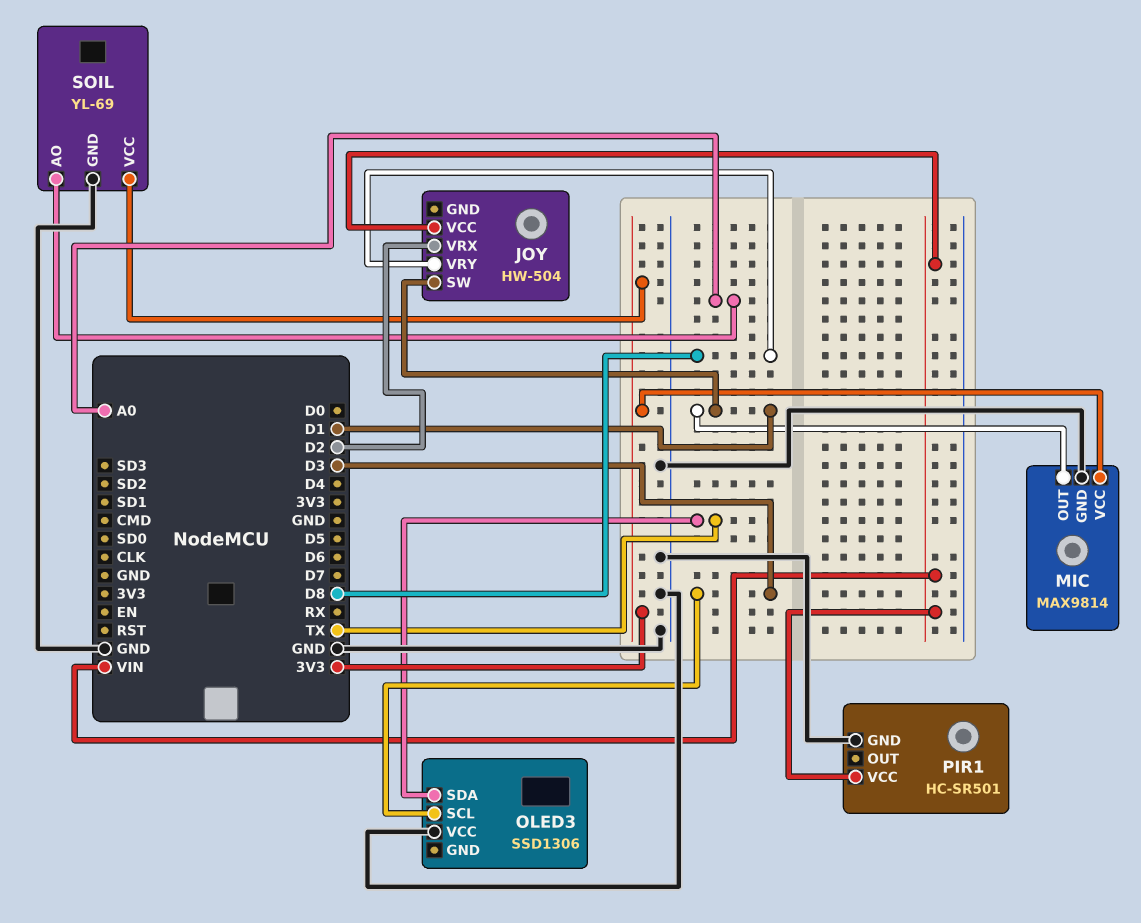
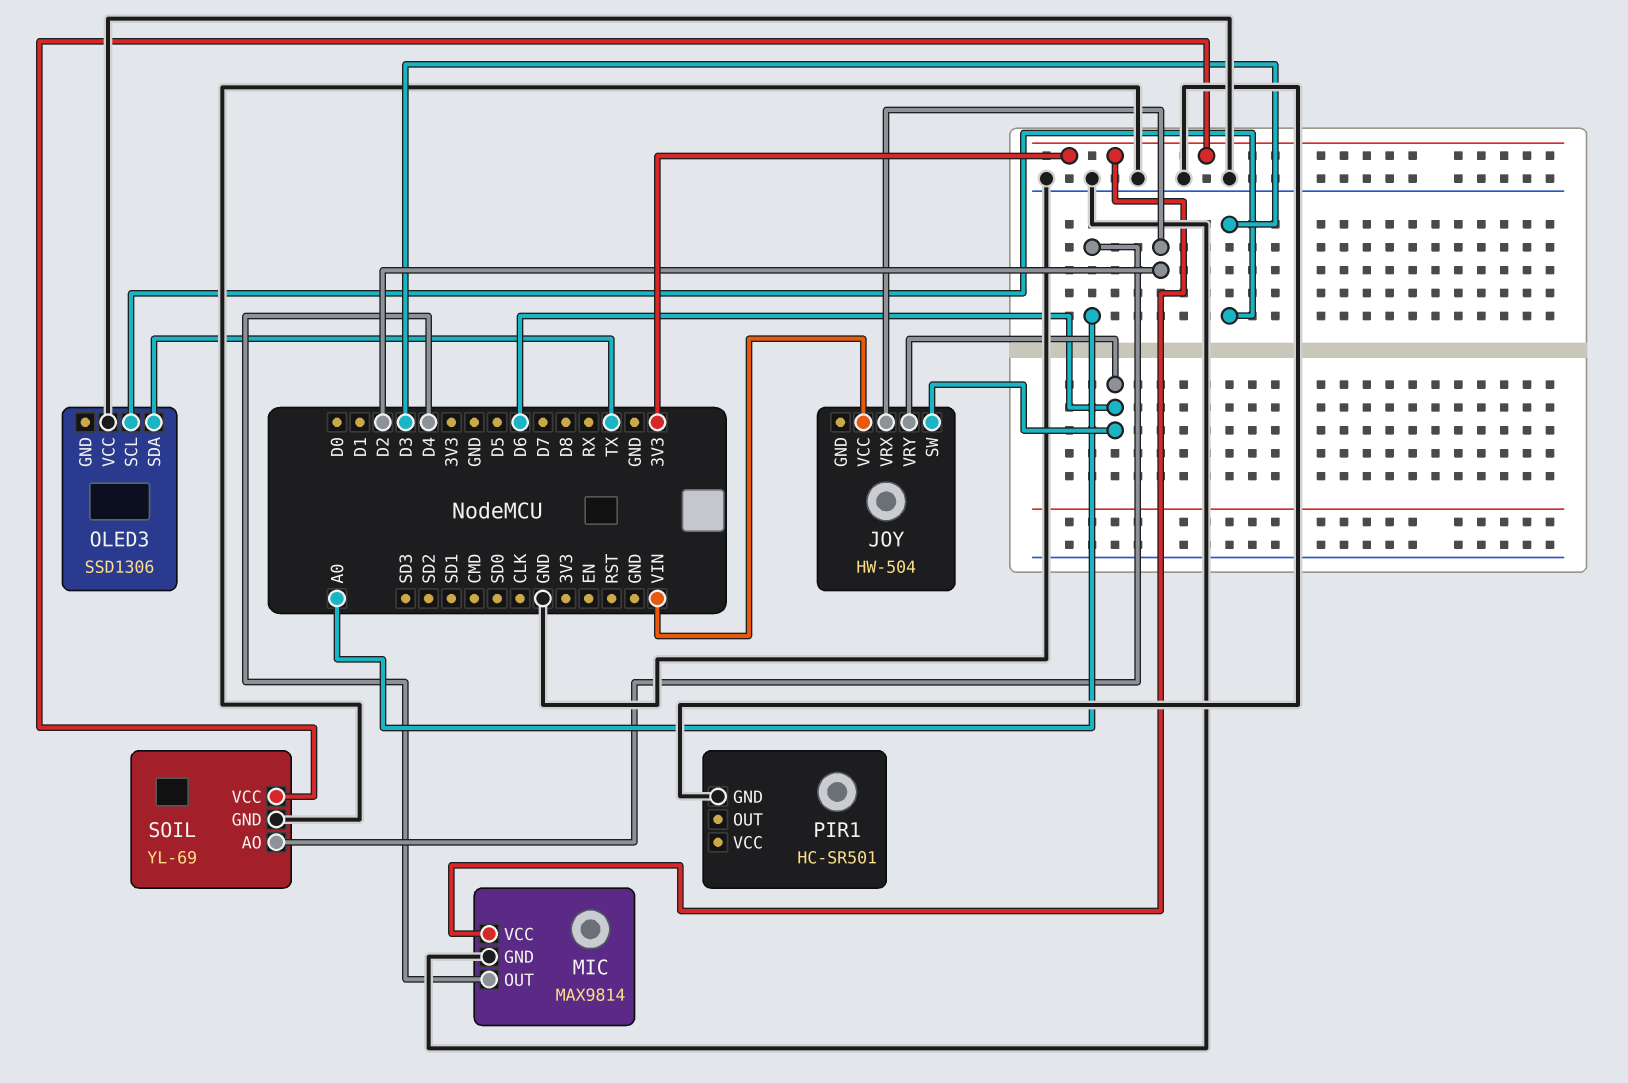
JOY pin SW: D1 -> D6
JOY pin VRY: D8 -> D6
MIC pin OUT: D1 -> D4
PIR1 pin VCC: VIN -> none

